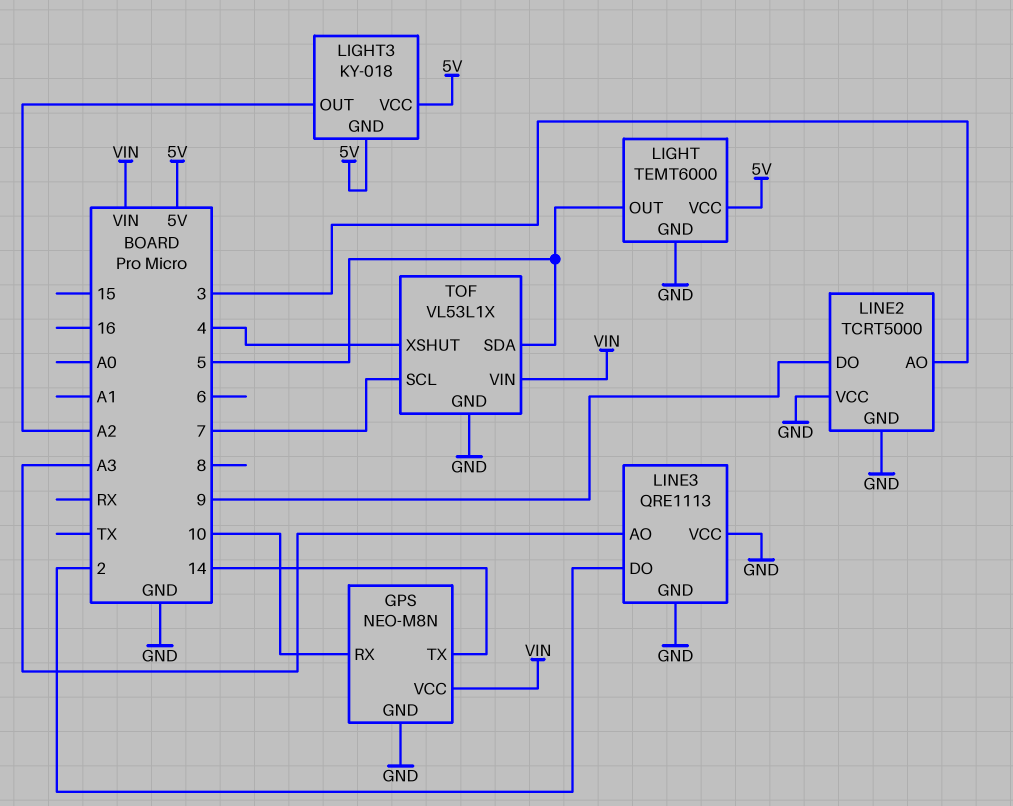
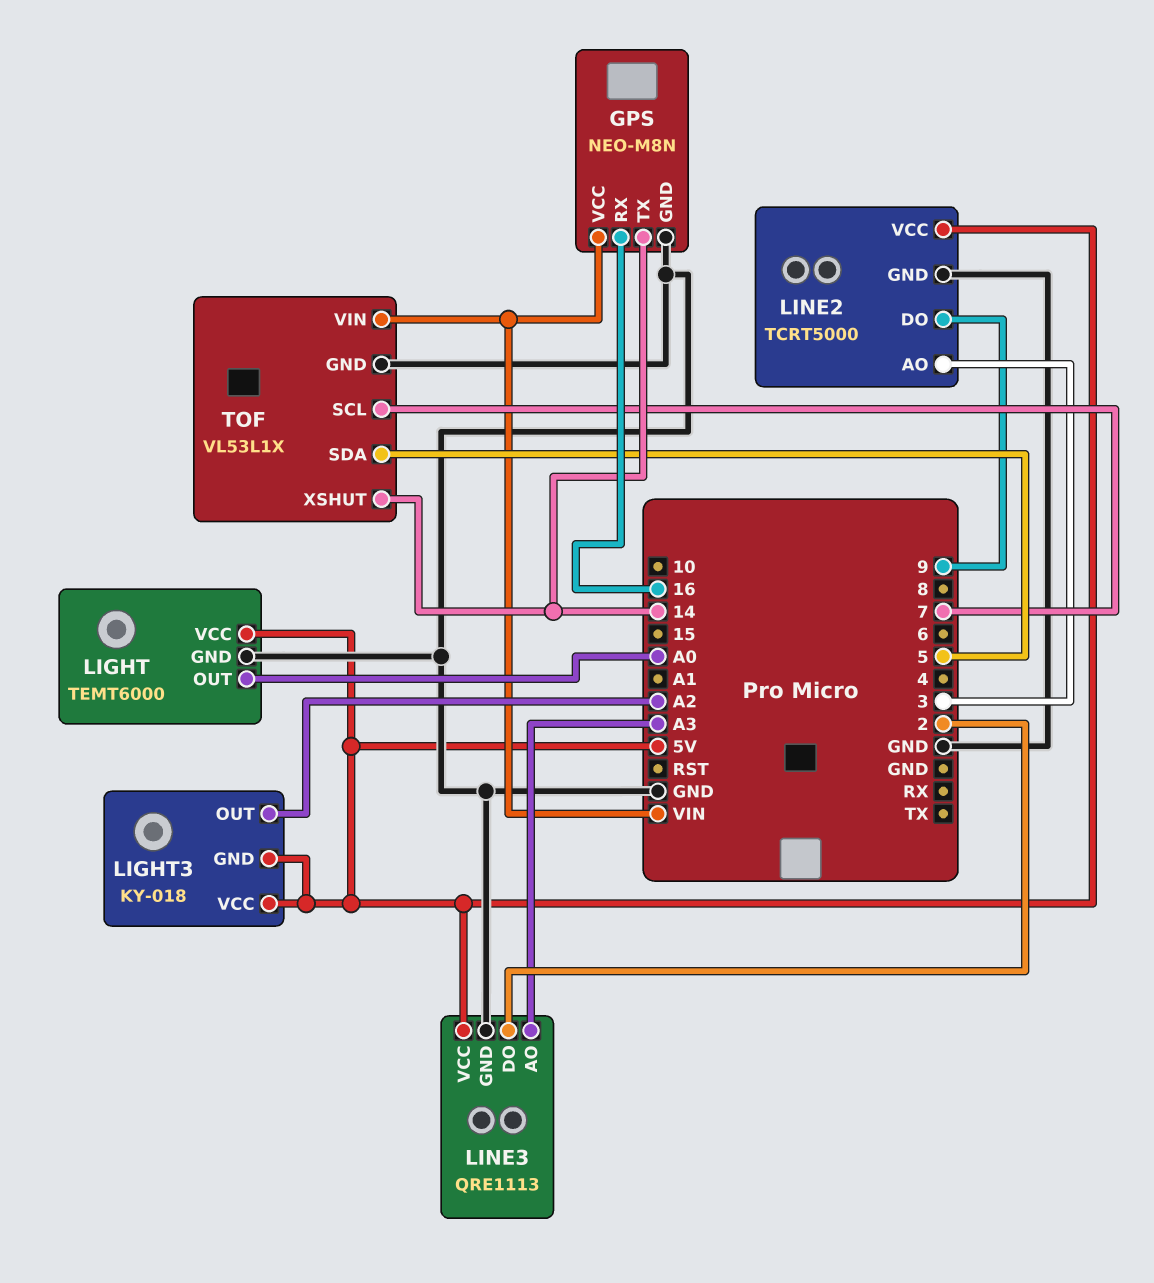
GPS pin RX: 10 -> 16
LIGHT pin OUT: 5 -> A0
LINE2 pin VCC: GND -> 5V
LINE3 pin VCC: GND -> 5V
TOF pin XSHUT: 4 -> 14

